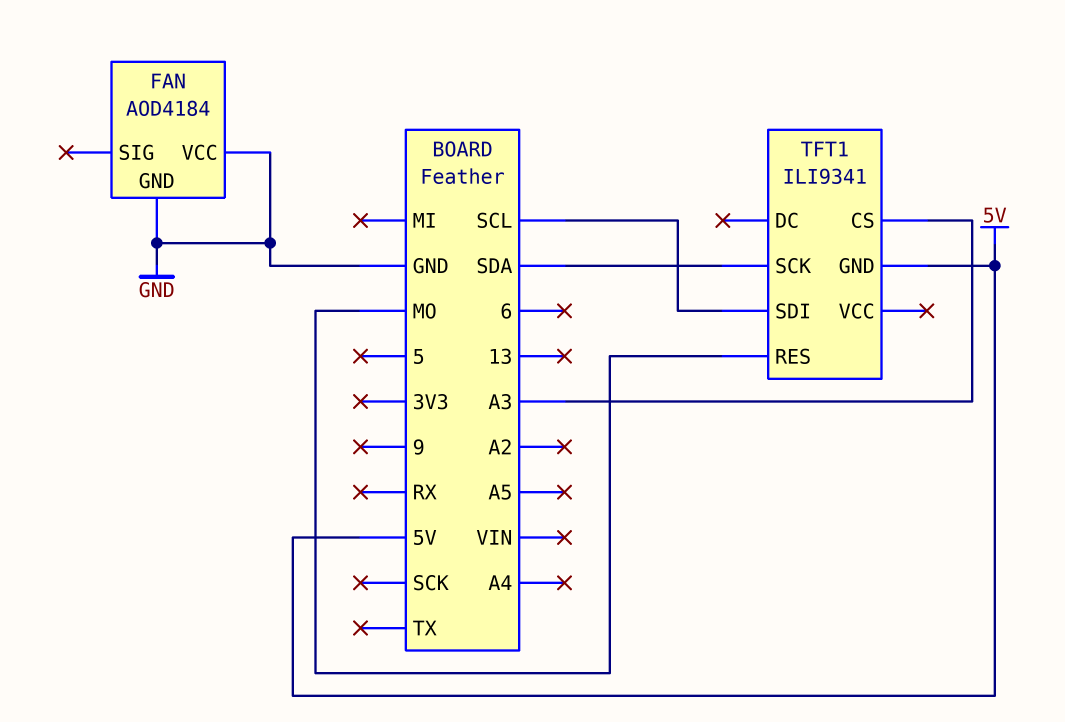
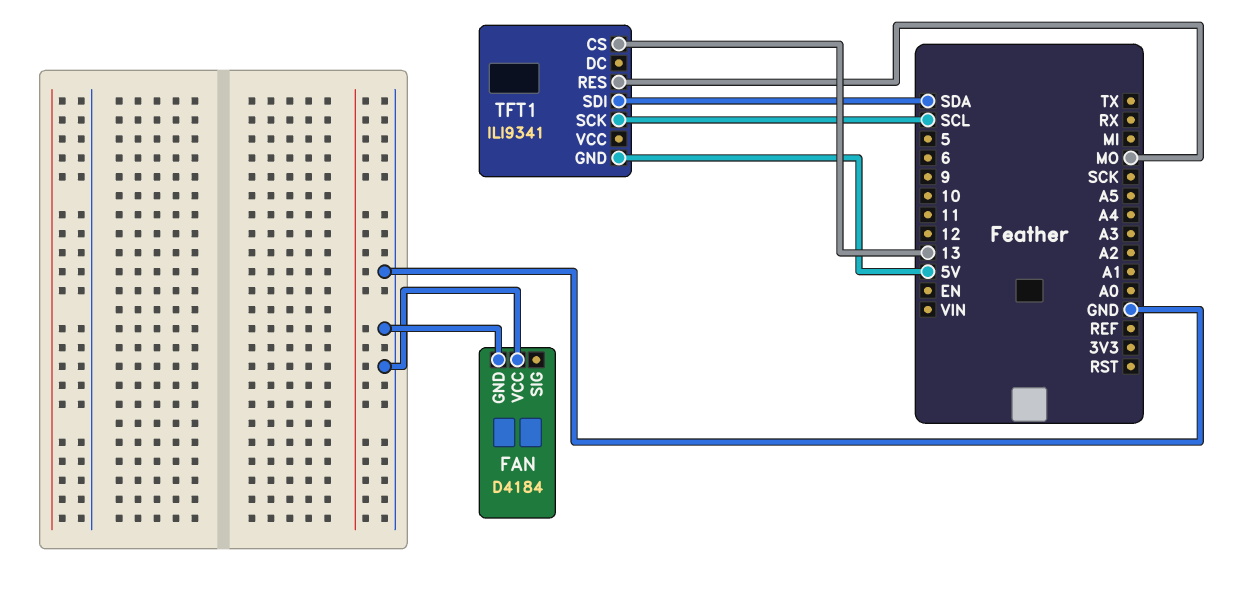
FAN: AOD4184 -> D4184
TFT1 pin CS: A3 -> 13
TFT1 pin SCK: SDA -> SCL
TFT1 pin SDI: SCL -> SDA

